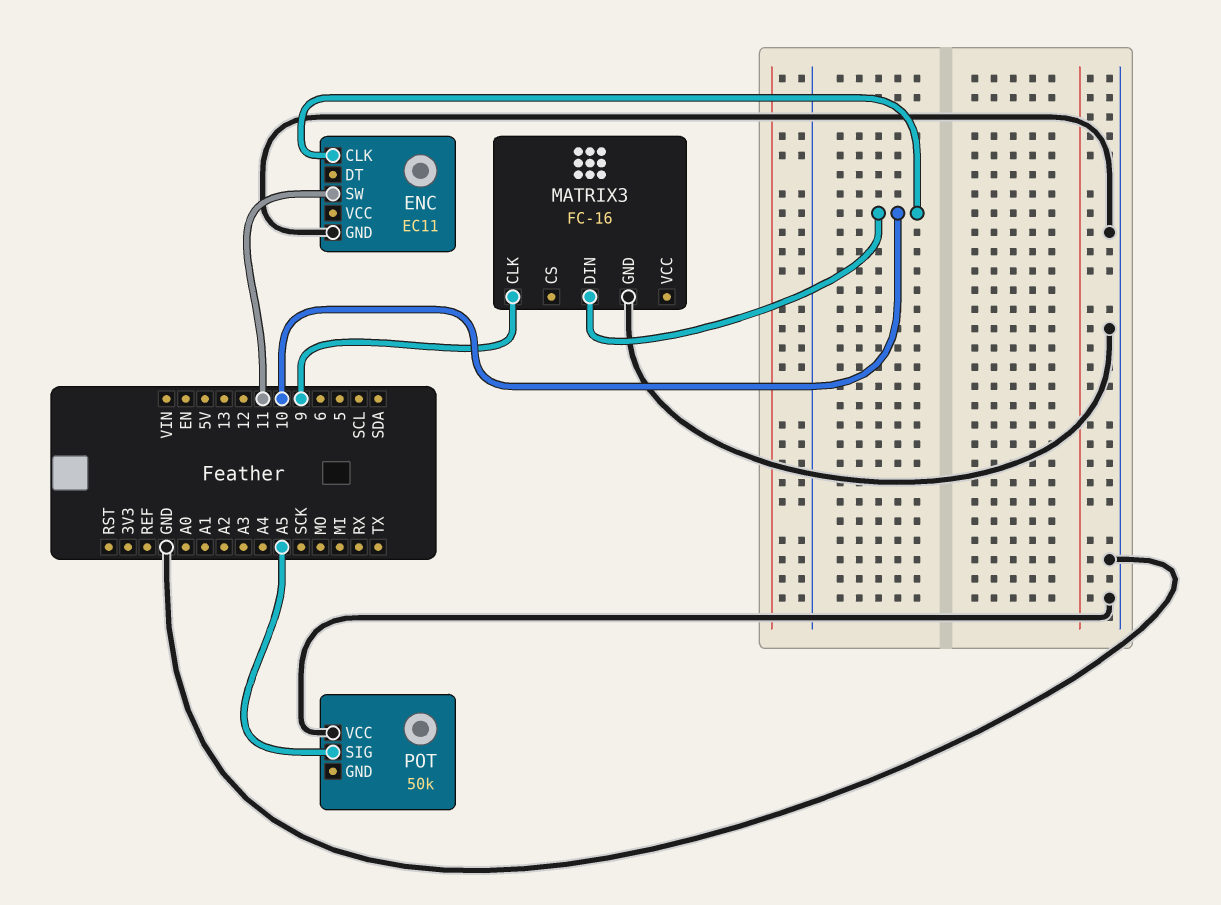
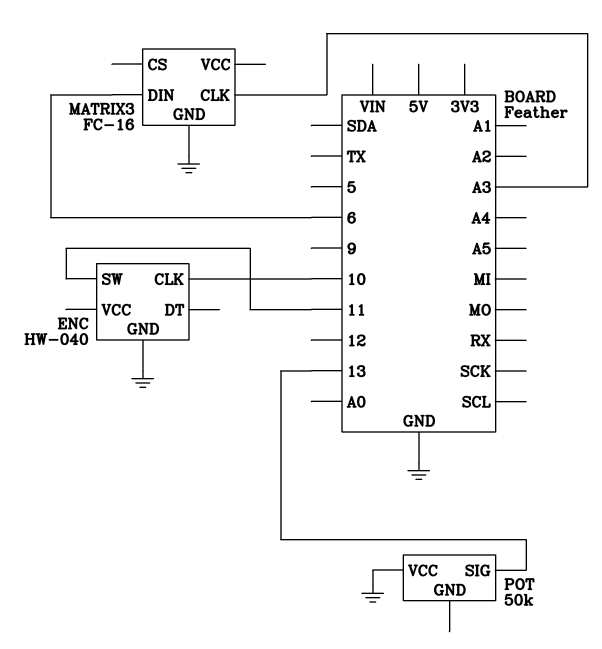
ENC: EC11 -> HW-040
MATRIX3 pin CLK: 9 -> A3
MATRIX3 pin DIN: 10 -> 6
POT pin SIG: A5 -> 13

